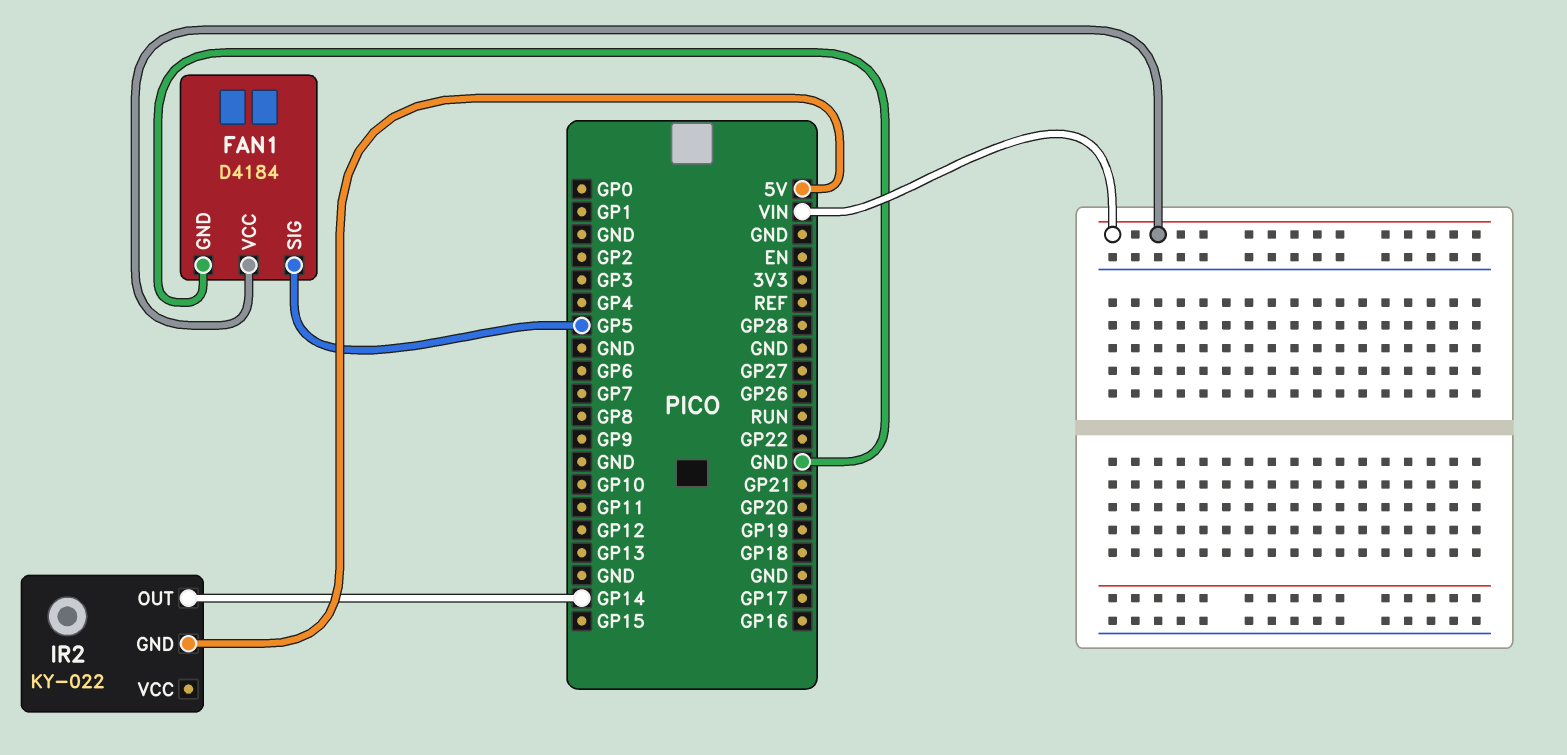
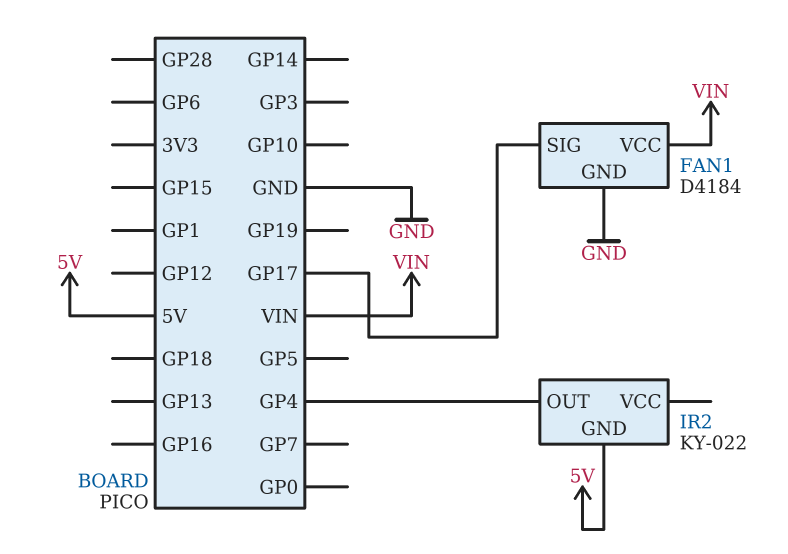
FAN1 pin SIG: GP5 -> GP17
IR2 pin OUT: GP14 -> GP4

